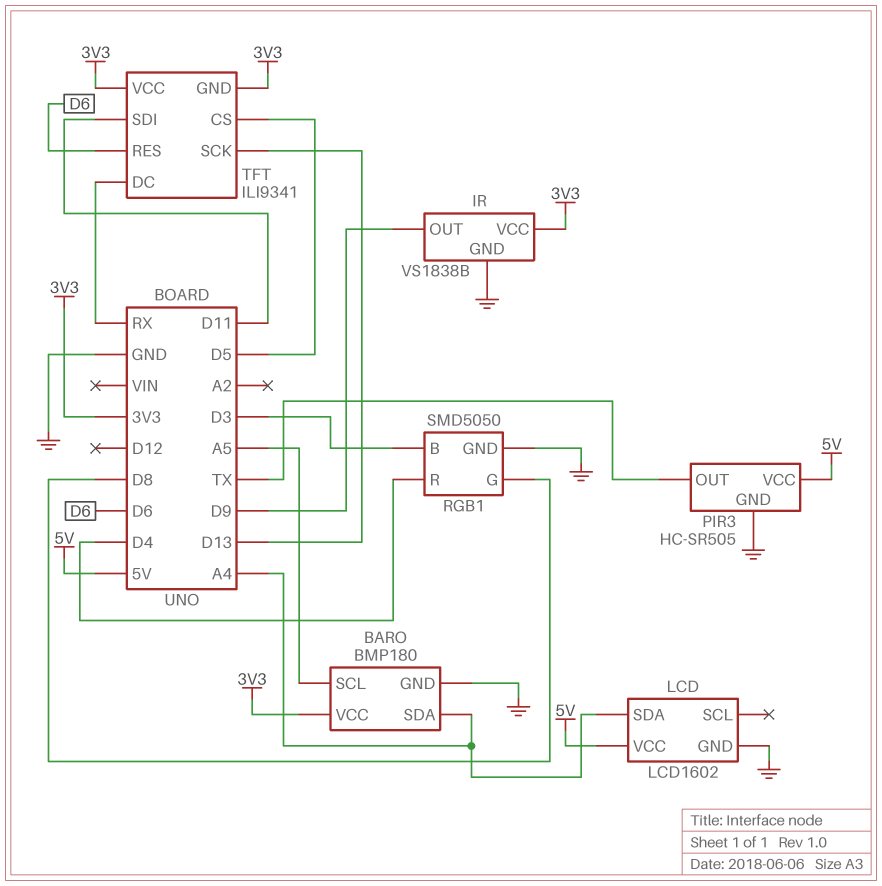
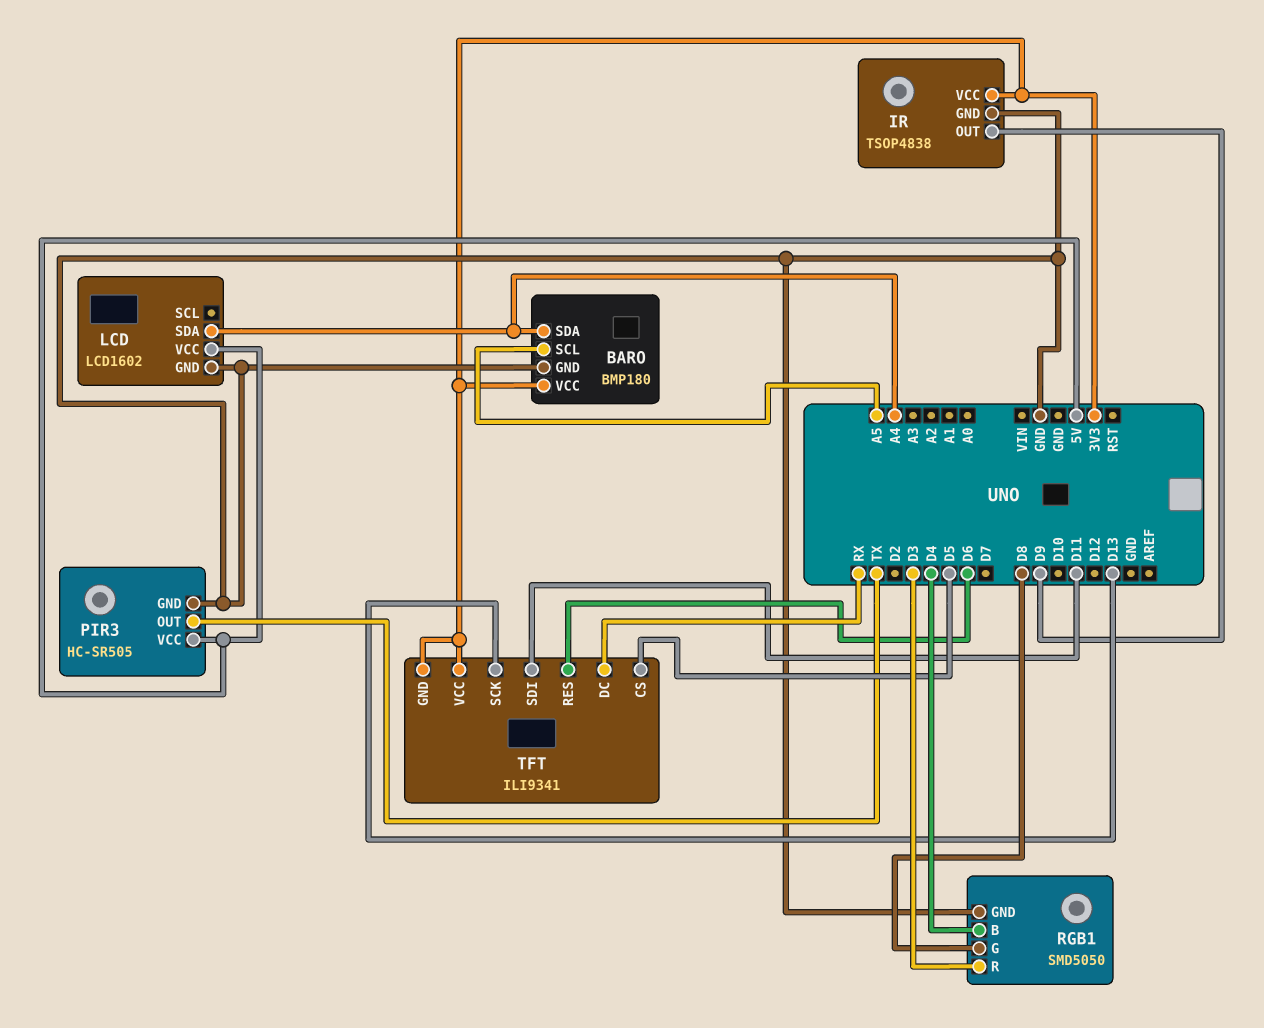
IR: VS1838B -> TSOP4838
RGB1 pin B: D3 -> D4
RGB1 pin R: D4 -> D3

